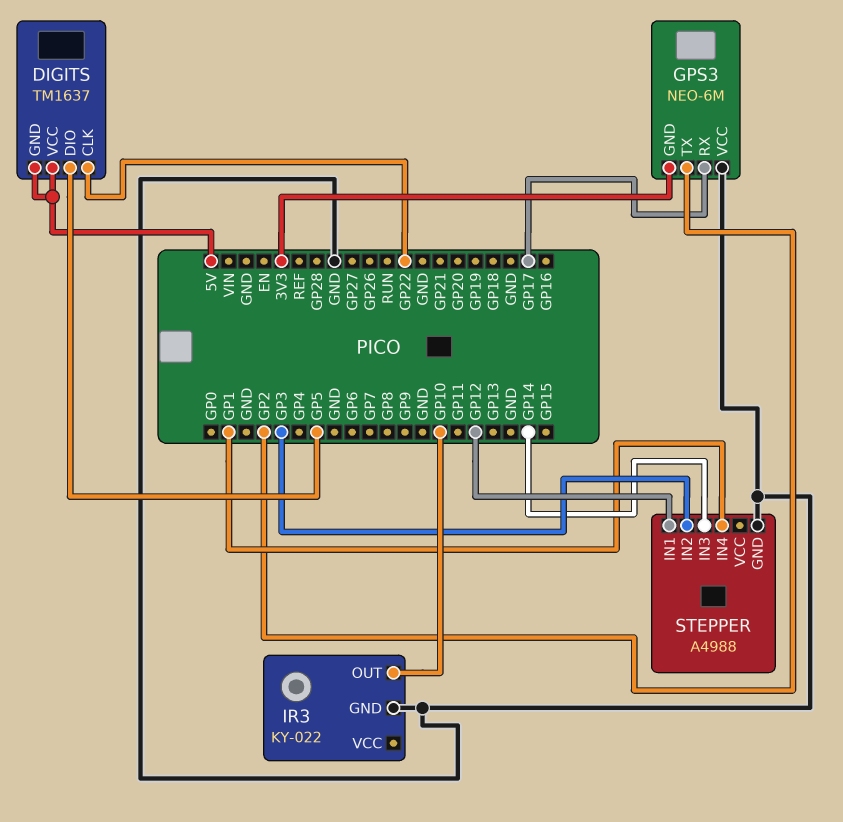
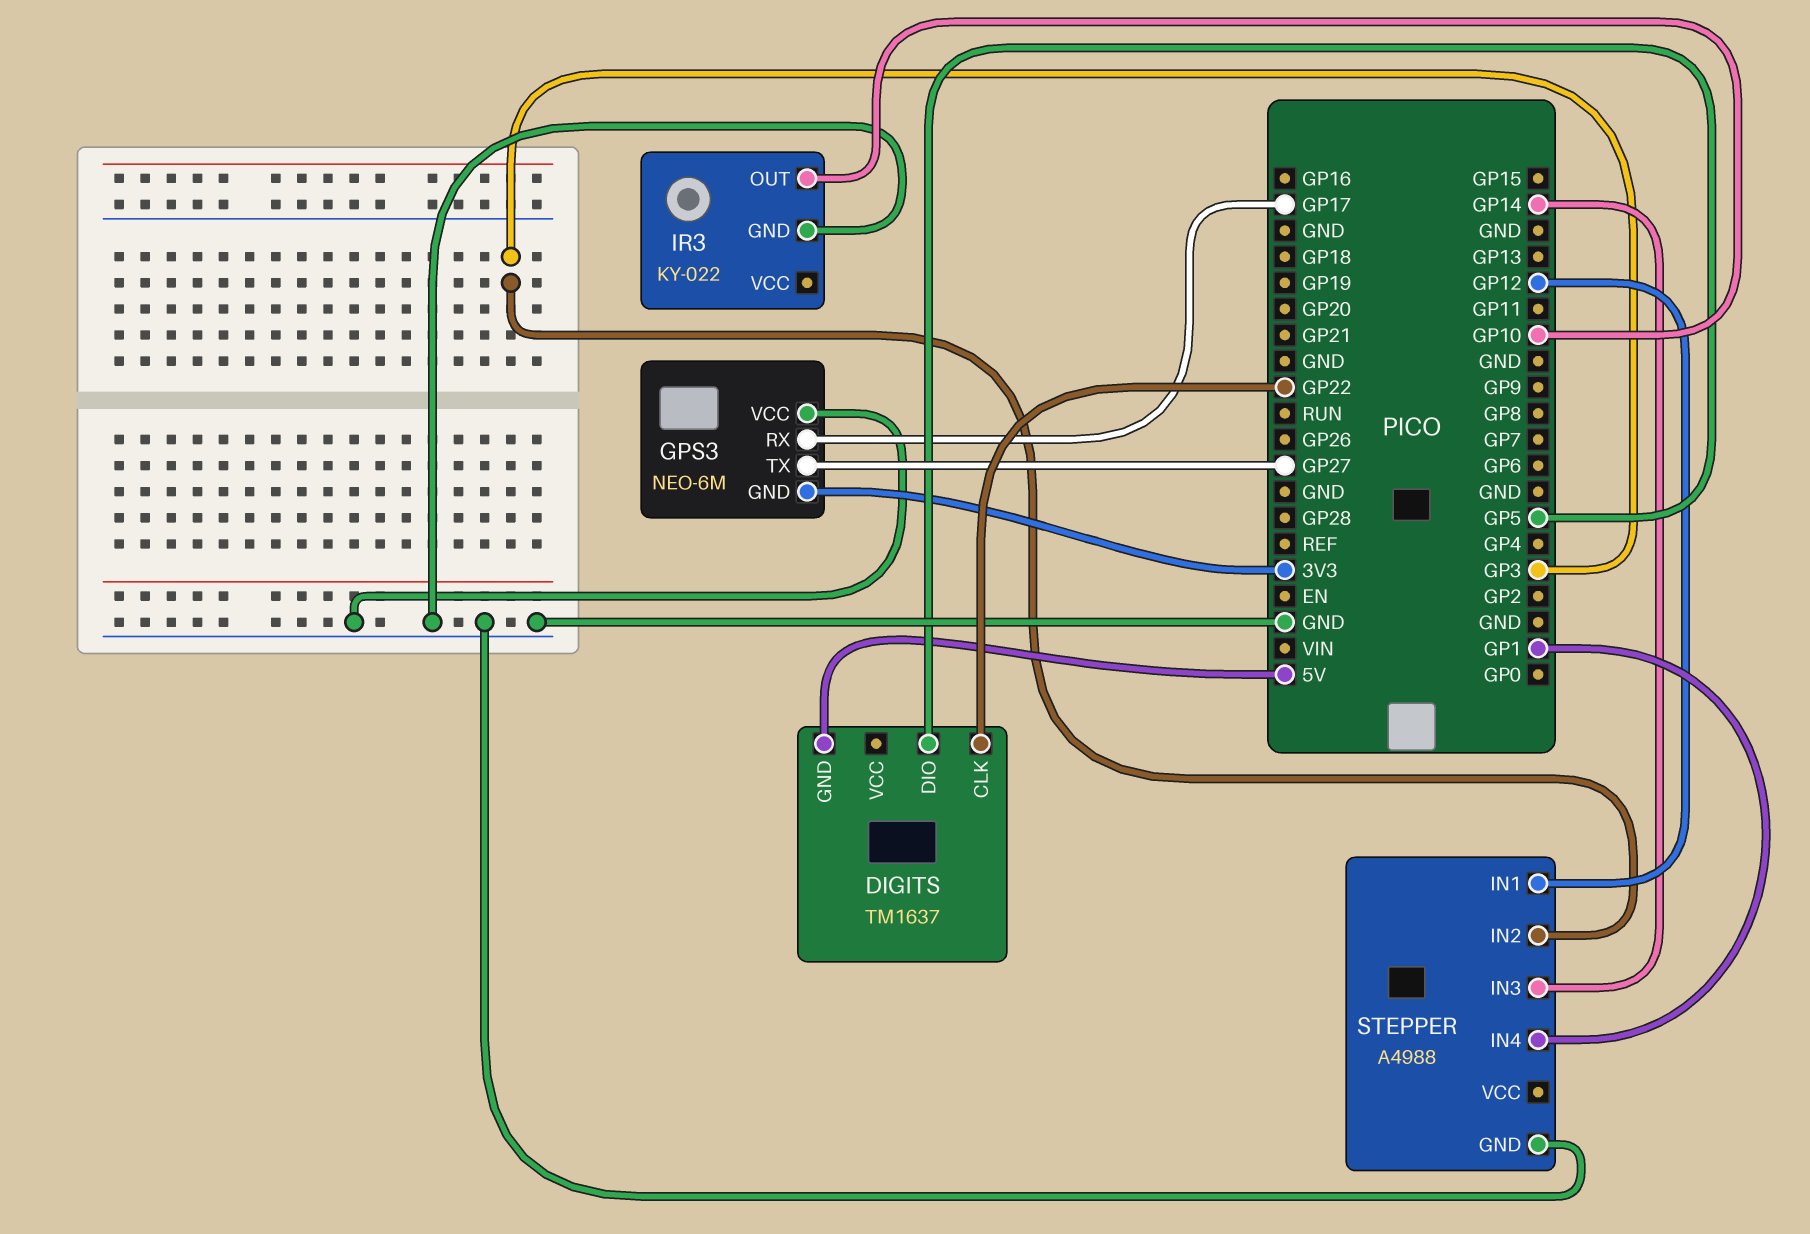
DIGITS pin VCC: 5V -> none
GPS3 pin TX: GP2 -> GP27

